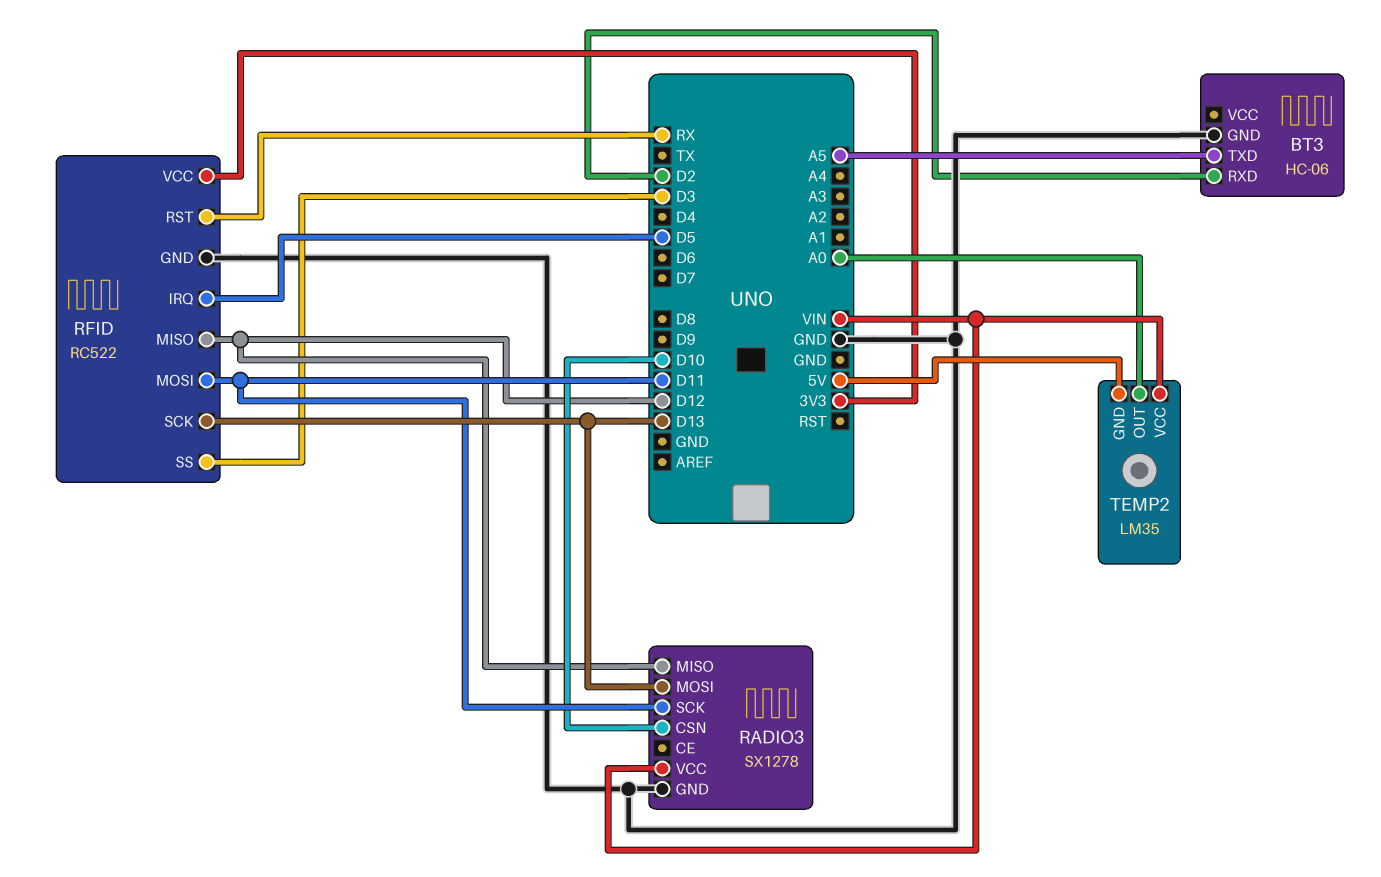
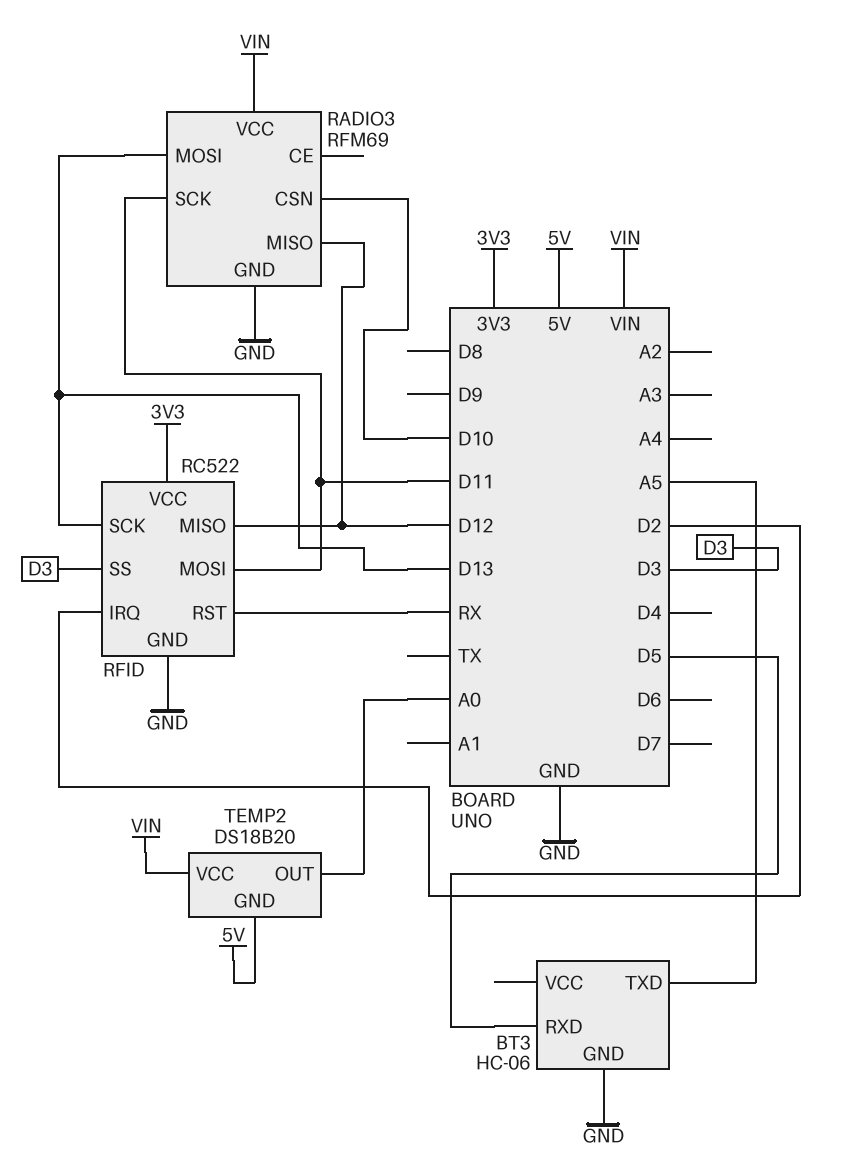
BT3 pin RXD: D2 -> D5
RADIO3: SX1278 -> RFM69
RFID pin IRQ: D5 -> D2
TEMP2: LM35 -> DS18B20

